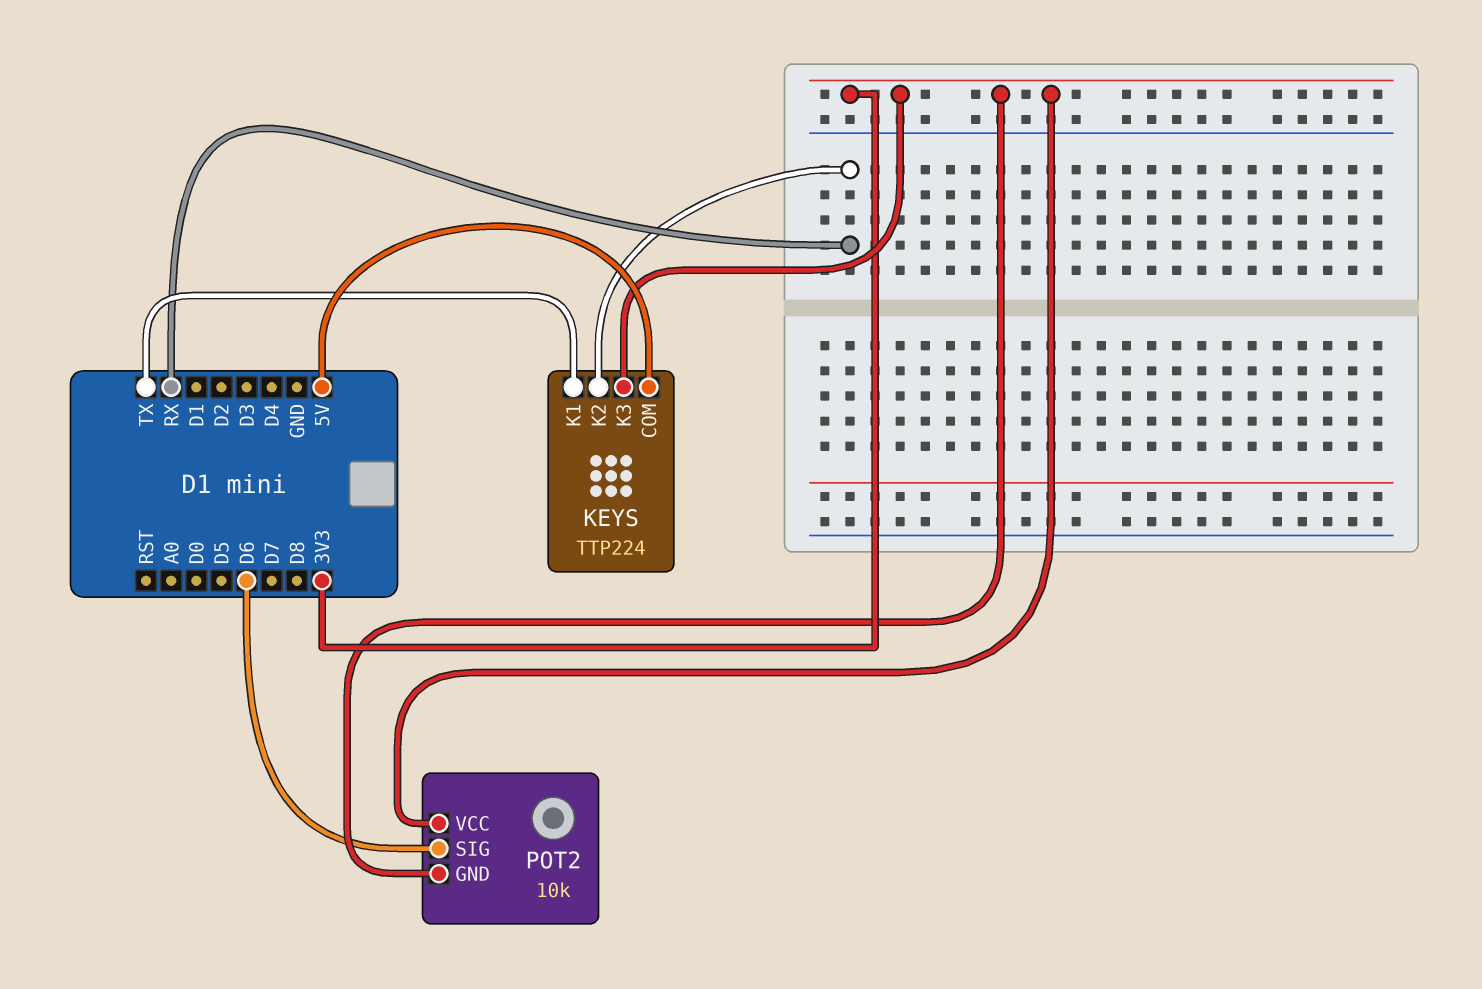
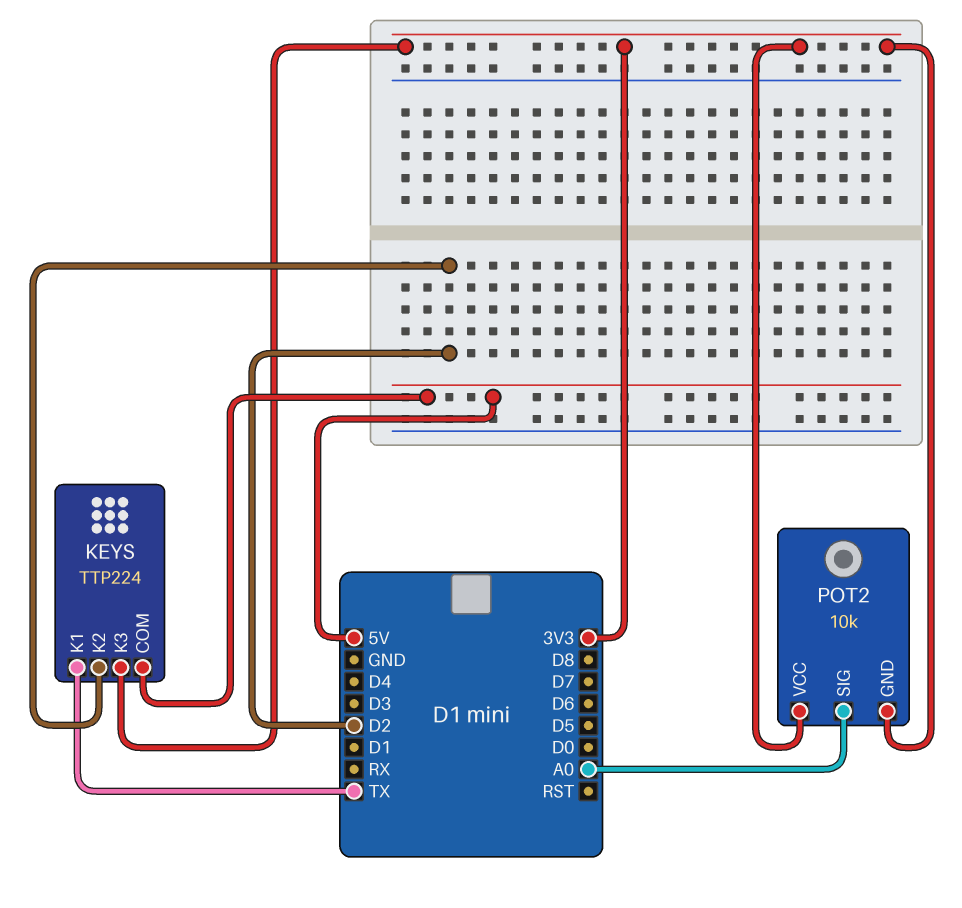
KEYS pin K2: RX -> D2
POT2 pin SIG: D6 -> A0

